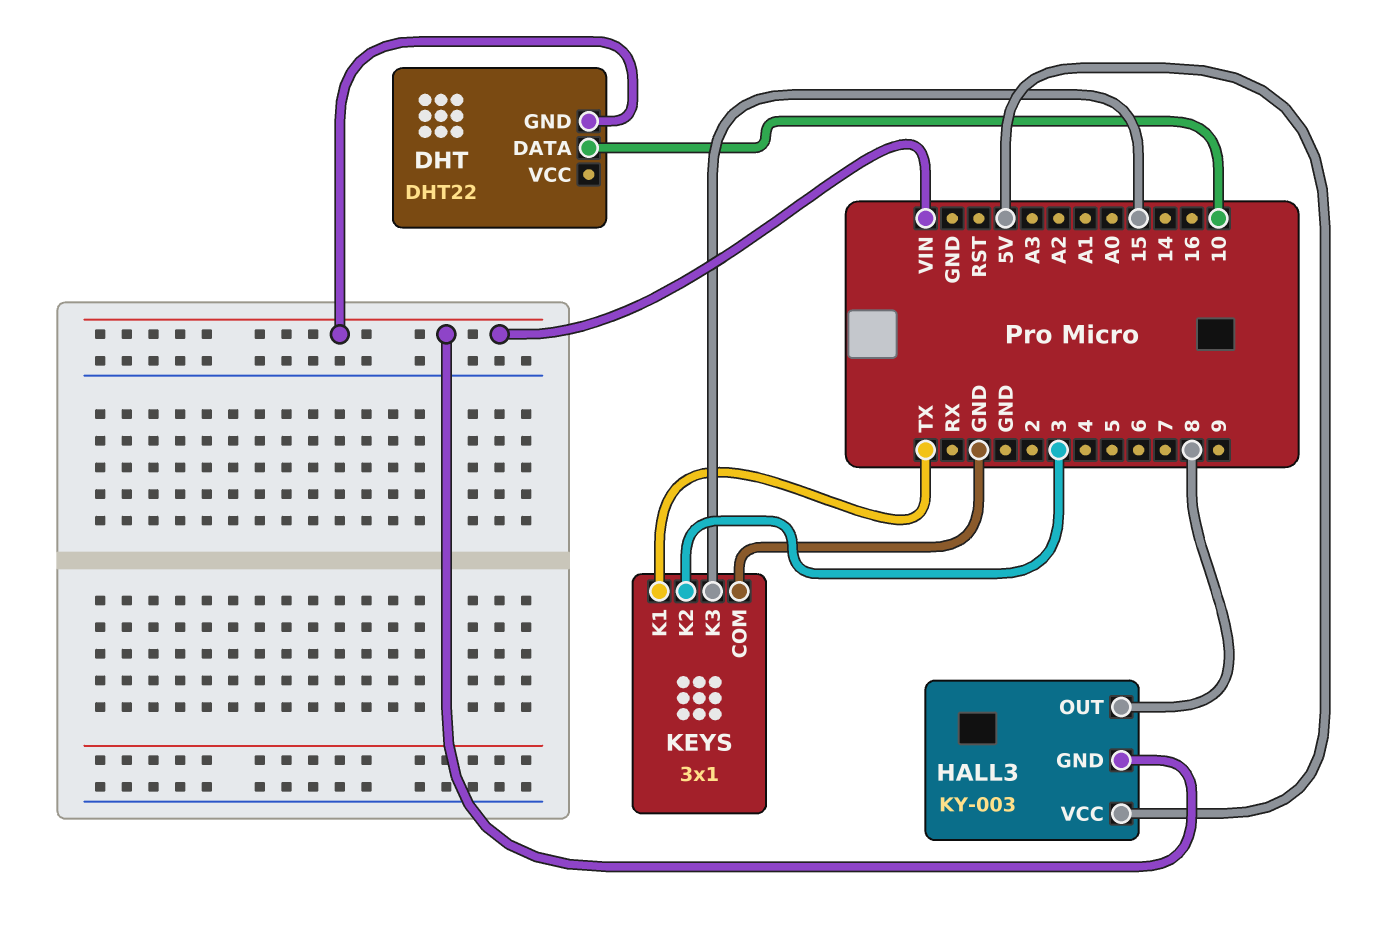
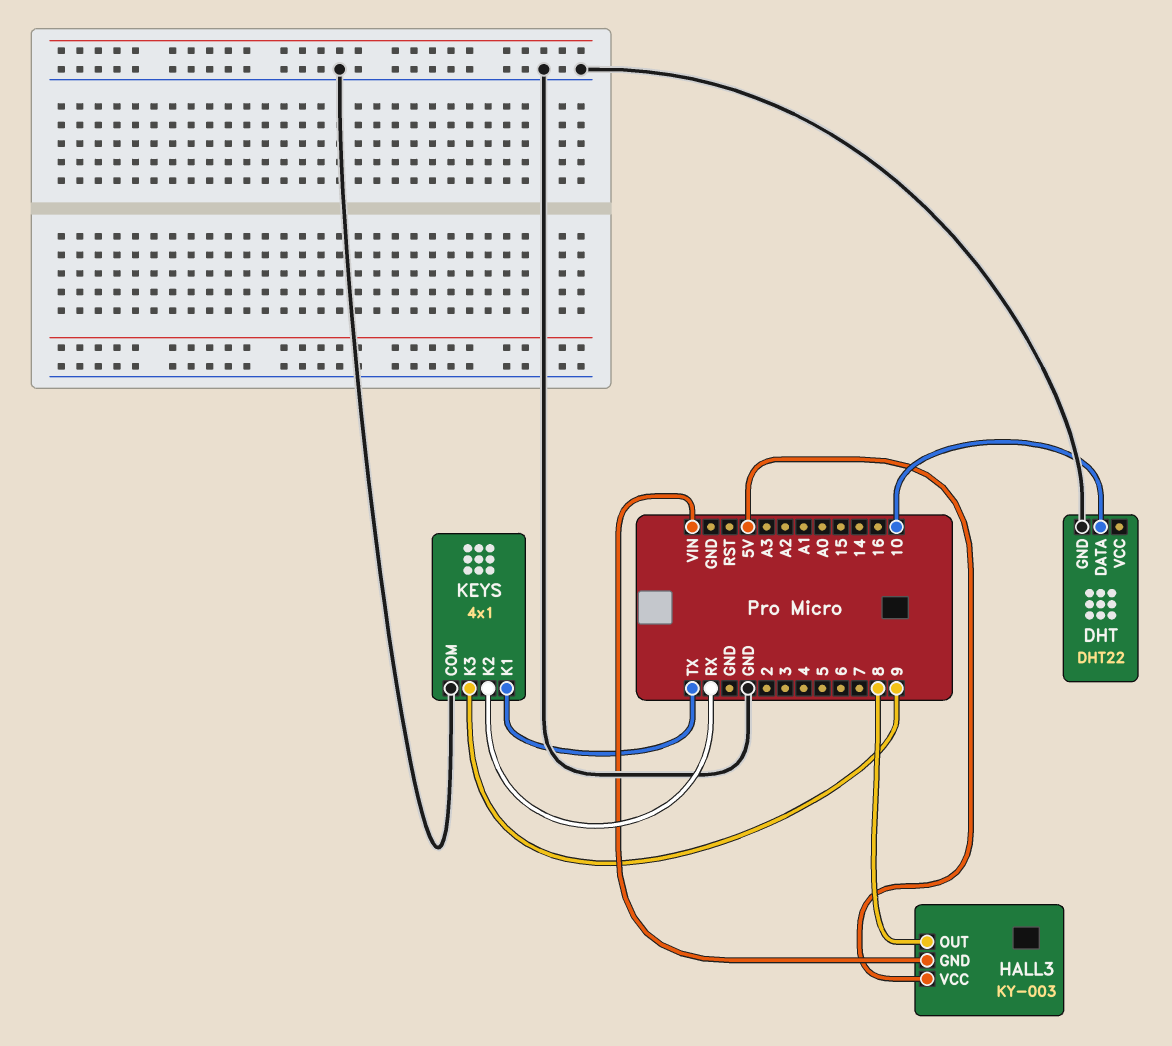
DHT pin GND: VIN -> GND
KEYS: 3x1 -> 4x1
KEYS pin K2: 3 -> RX
KEYS pin K3: 15 -> 9

